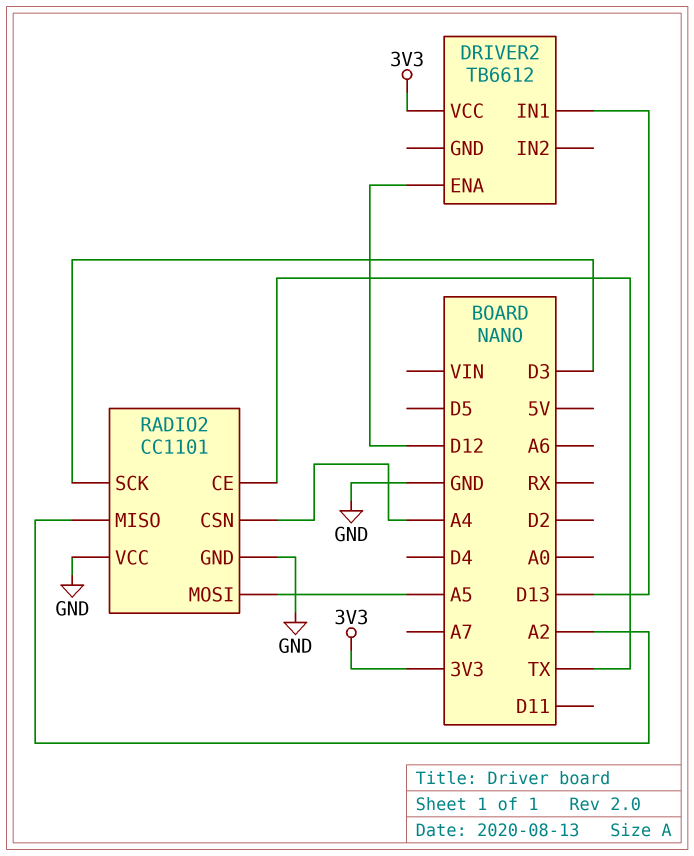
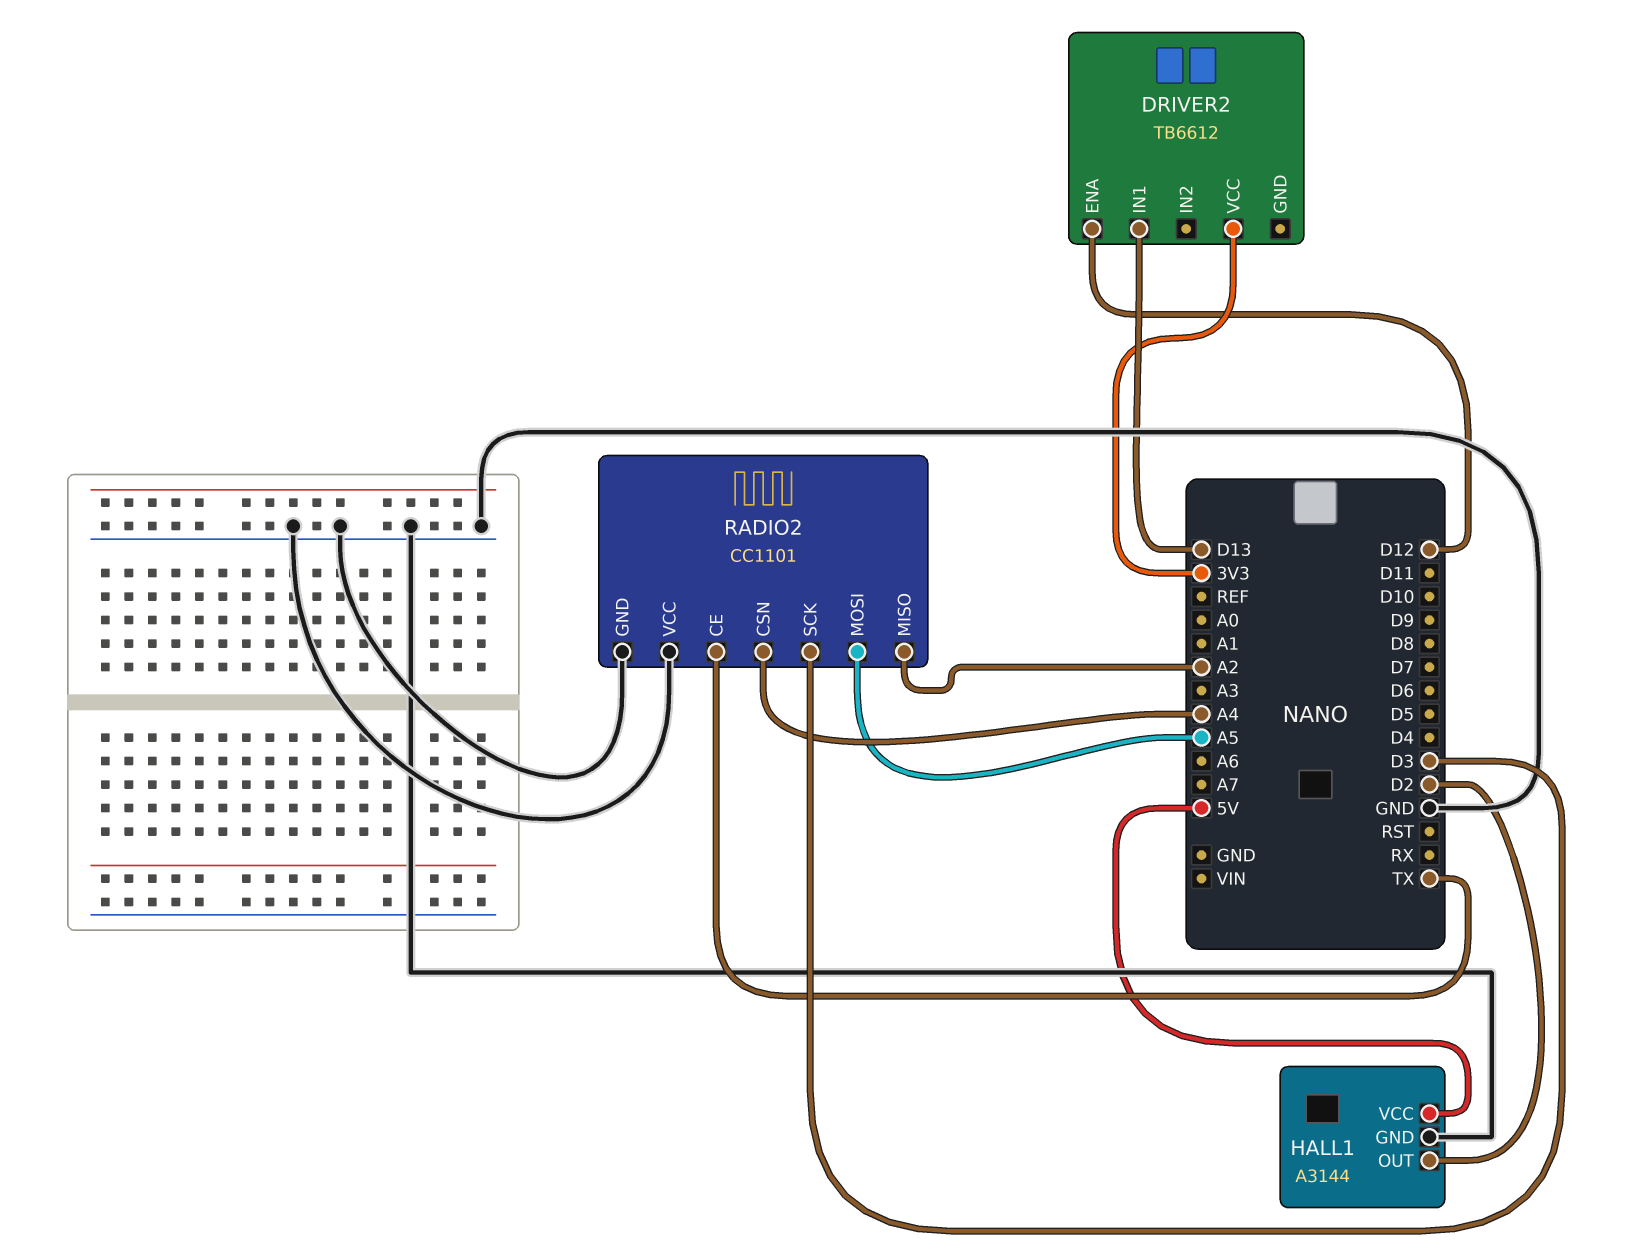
HALL1: none -> A3144
HALL1 pin GND: none -> GND
HALL1 pin OUT: none -> D2
HALL1 pin VCC: none -> 5V

